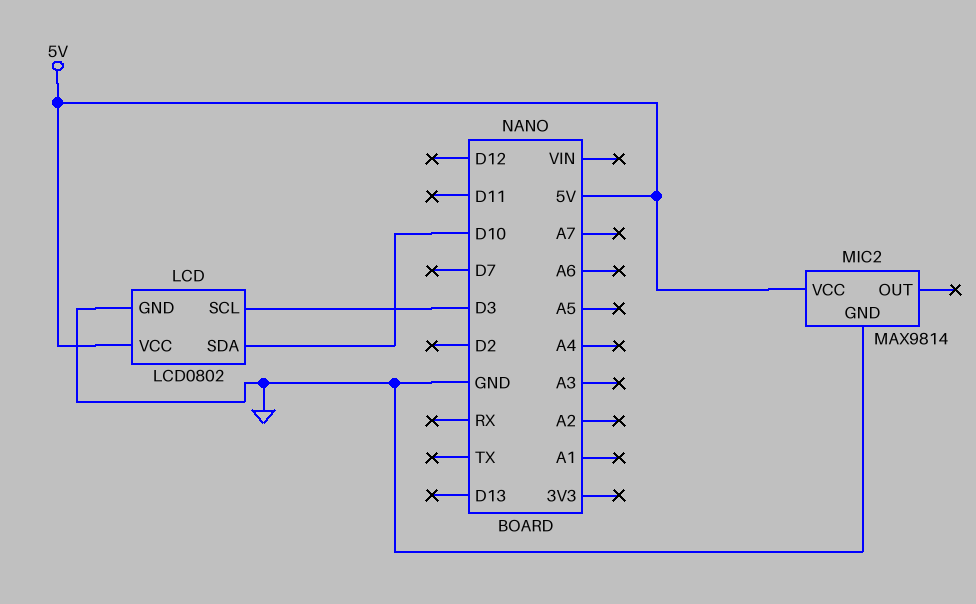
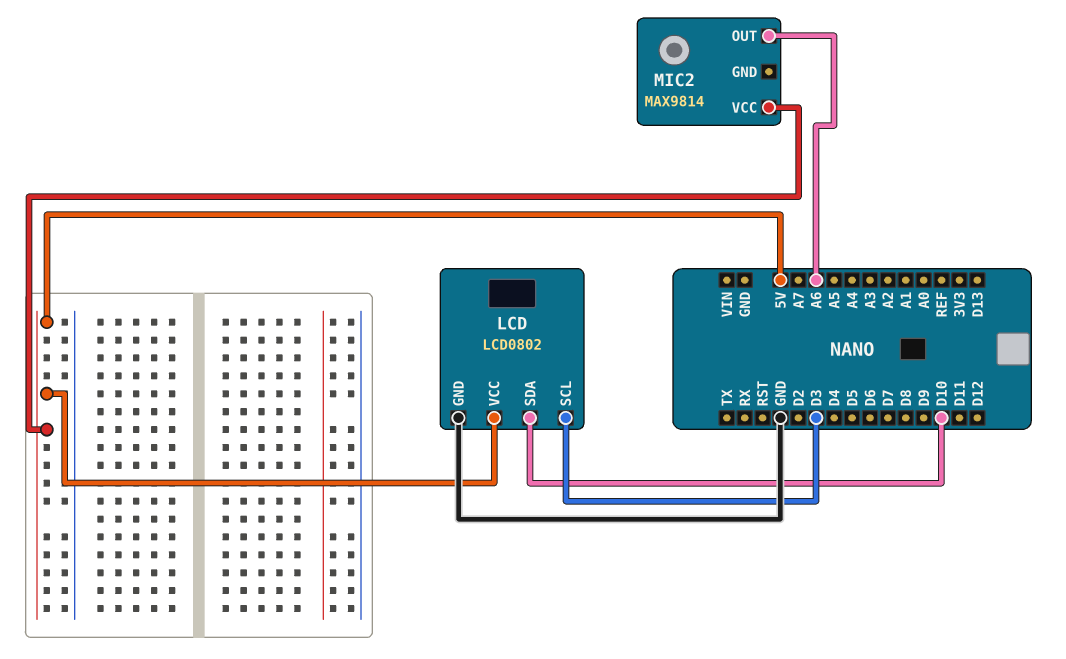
MIC2 pin GND: GND -> none
MIC2 pin OUT: none -> A6

